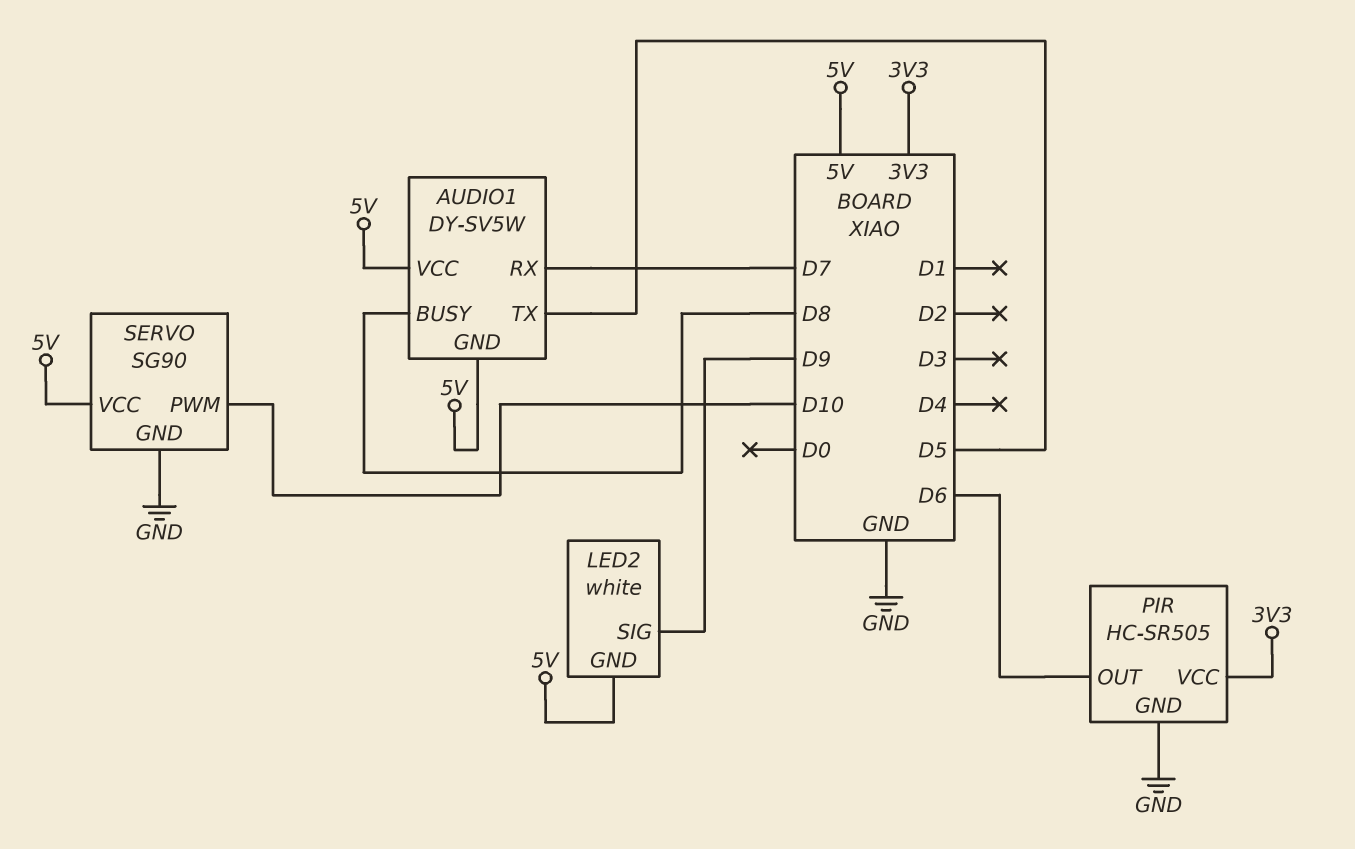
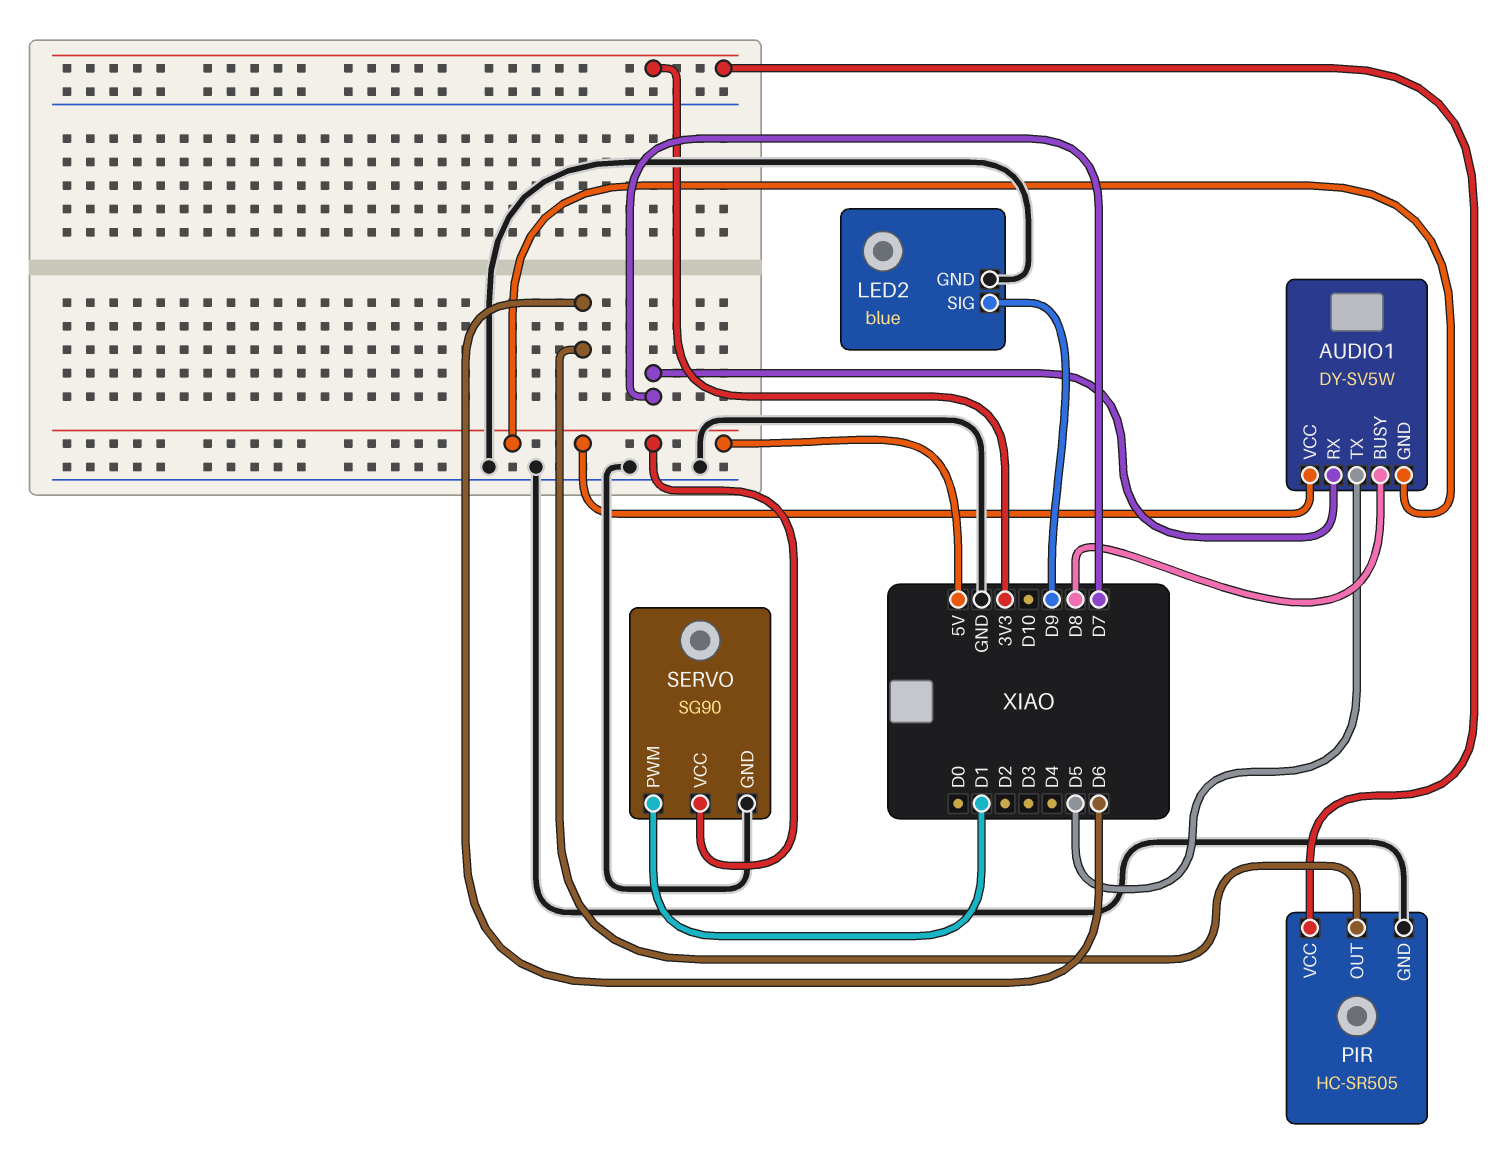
LED2: white -> blue
LED2 pin GND: 5V -> GND
SERVO pin PWM: D10 -> D1

